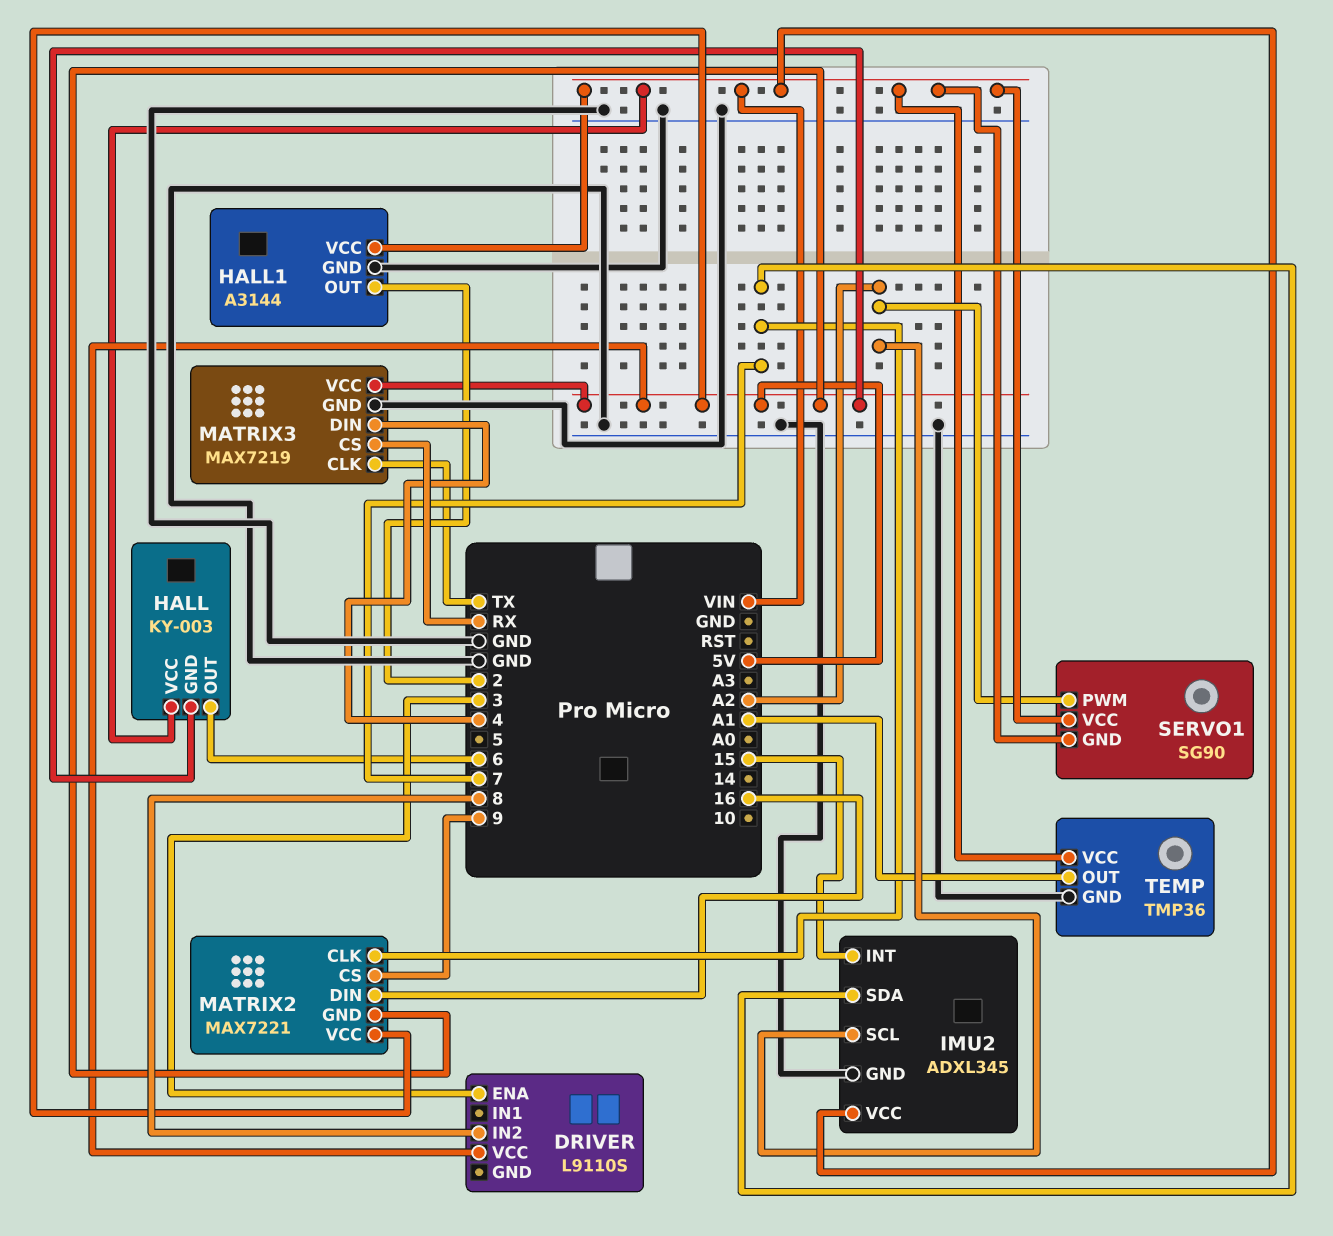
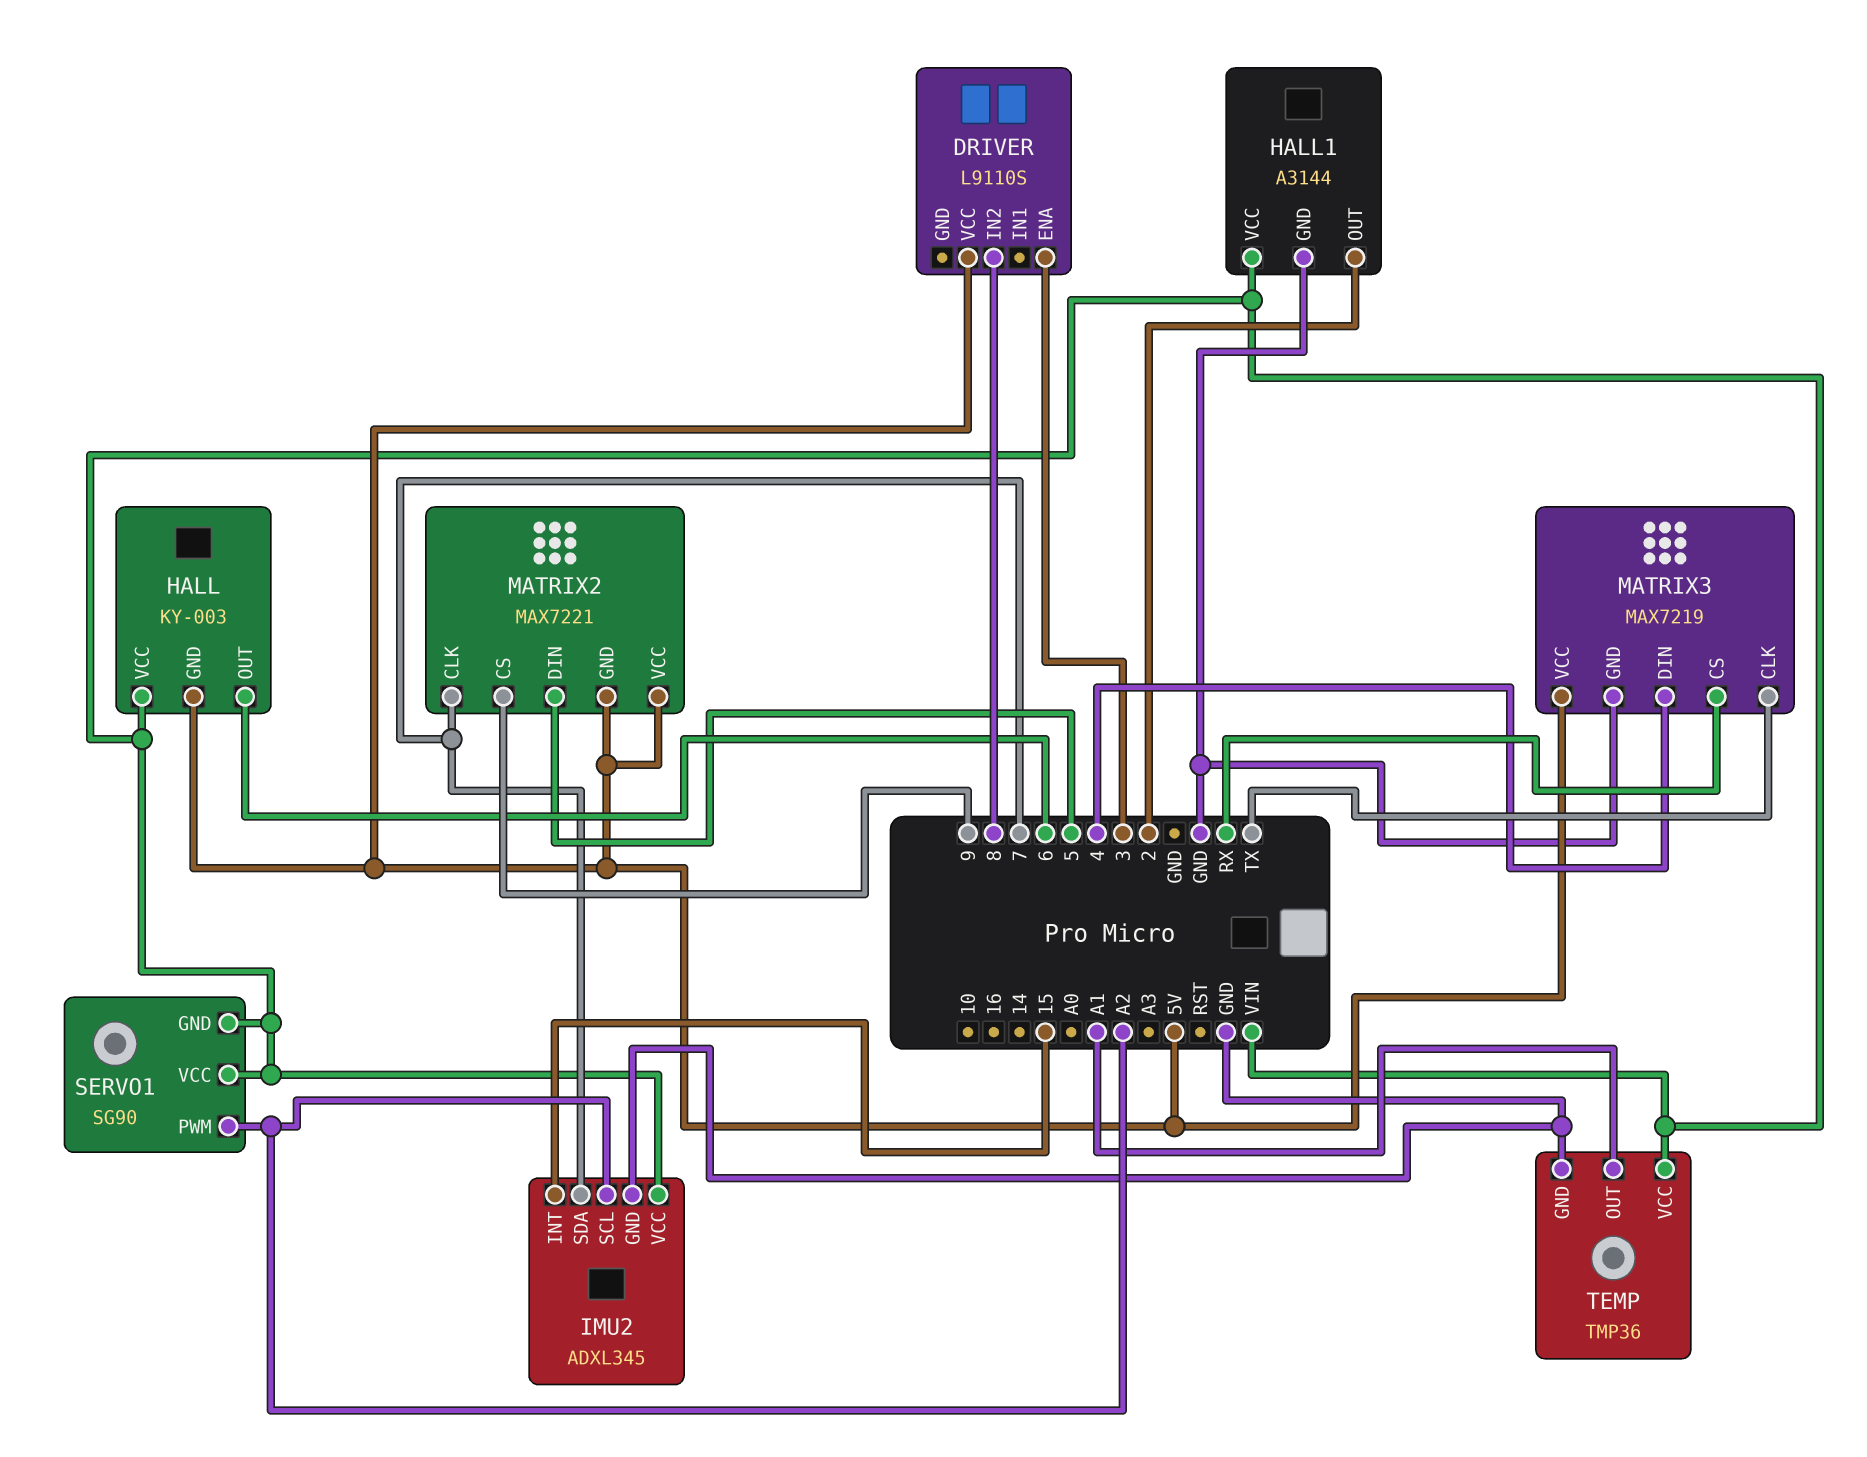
MATRIX2 pin DIN: 16 -> 5

